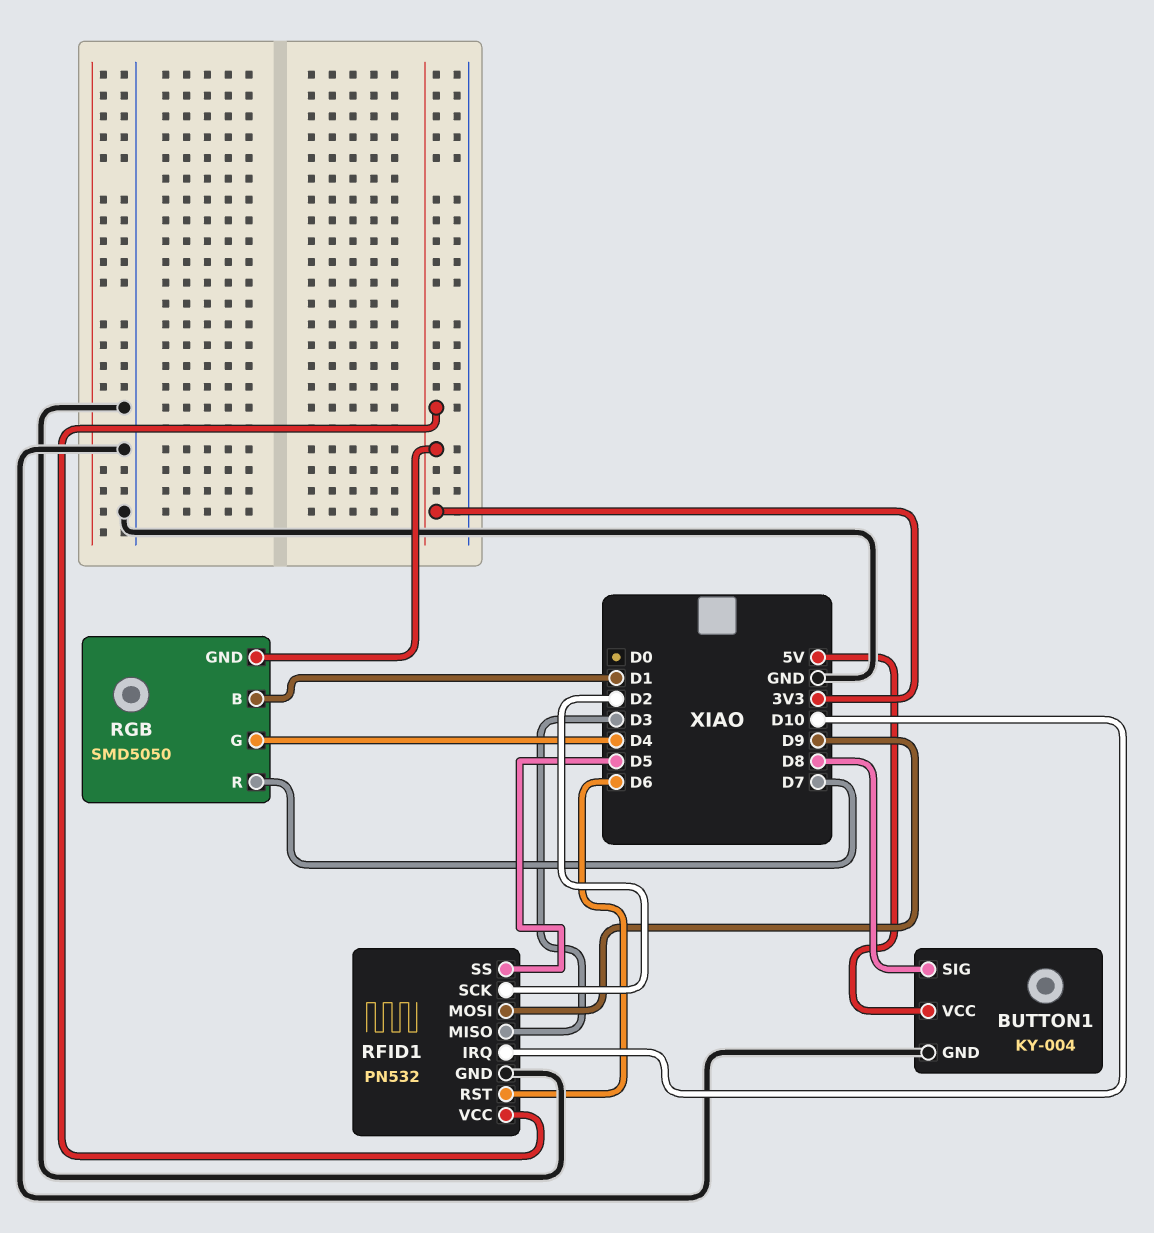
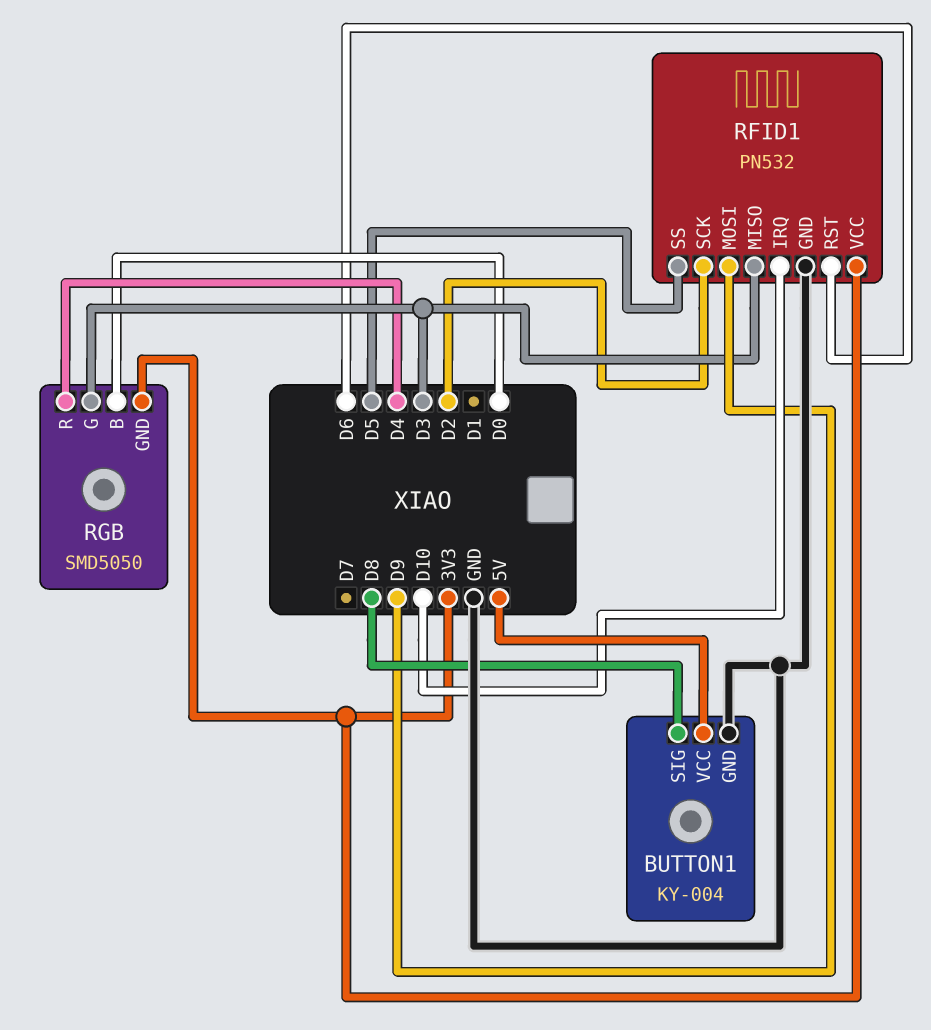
RGB pin B: D1 -> D0
RGB pin G: D4 -> D3
RGB pin R: D7 -> D4

